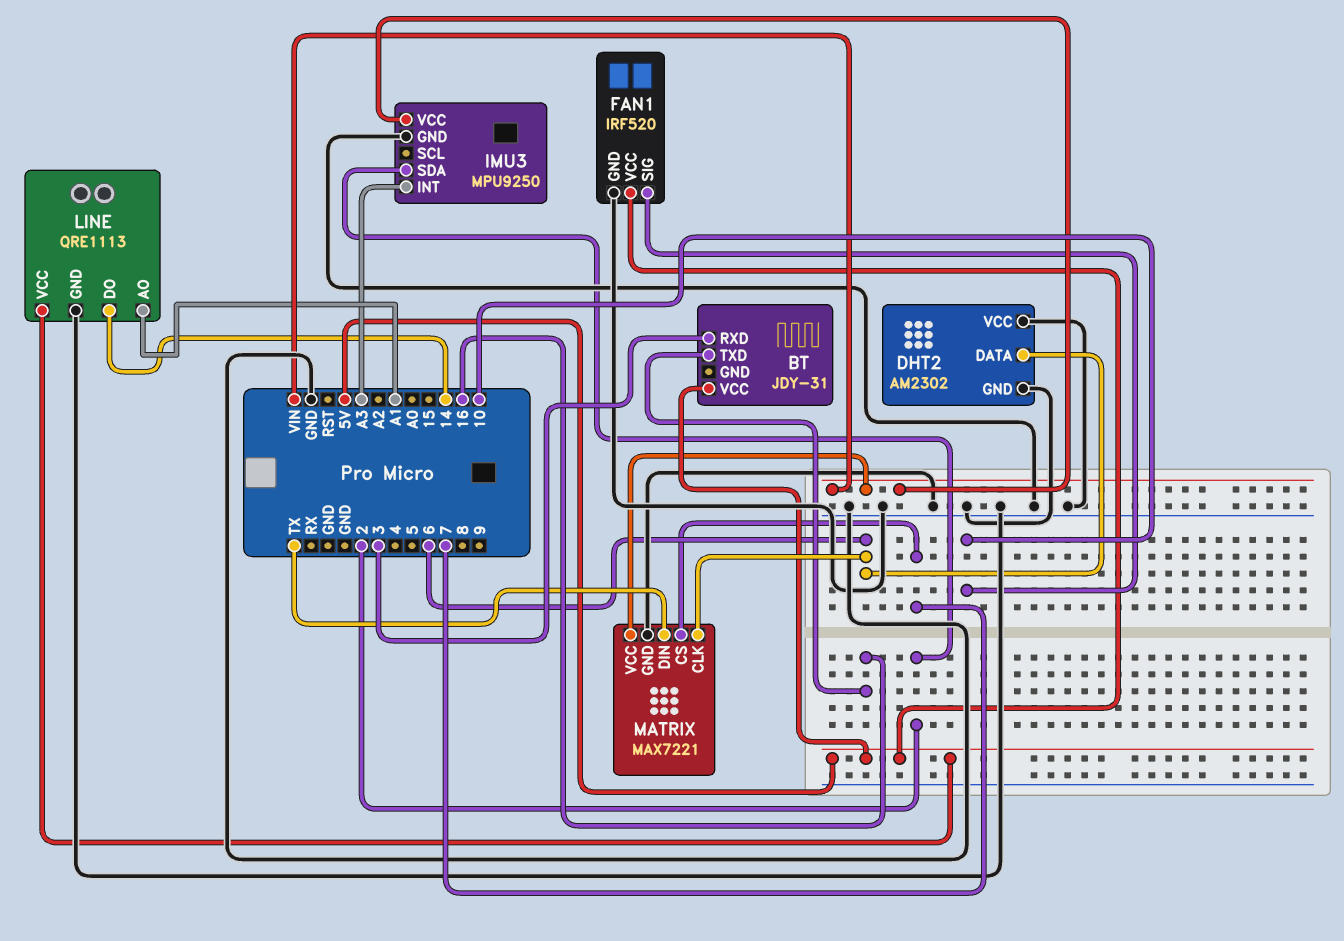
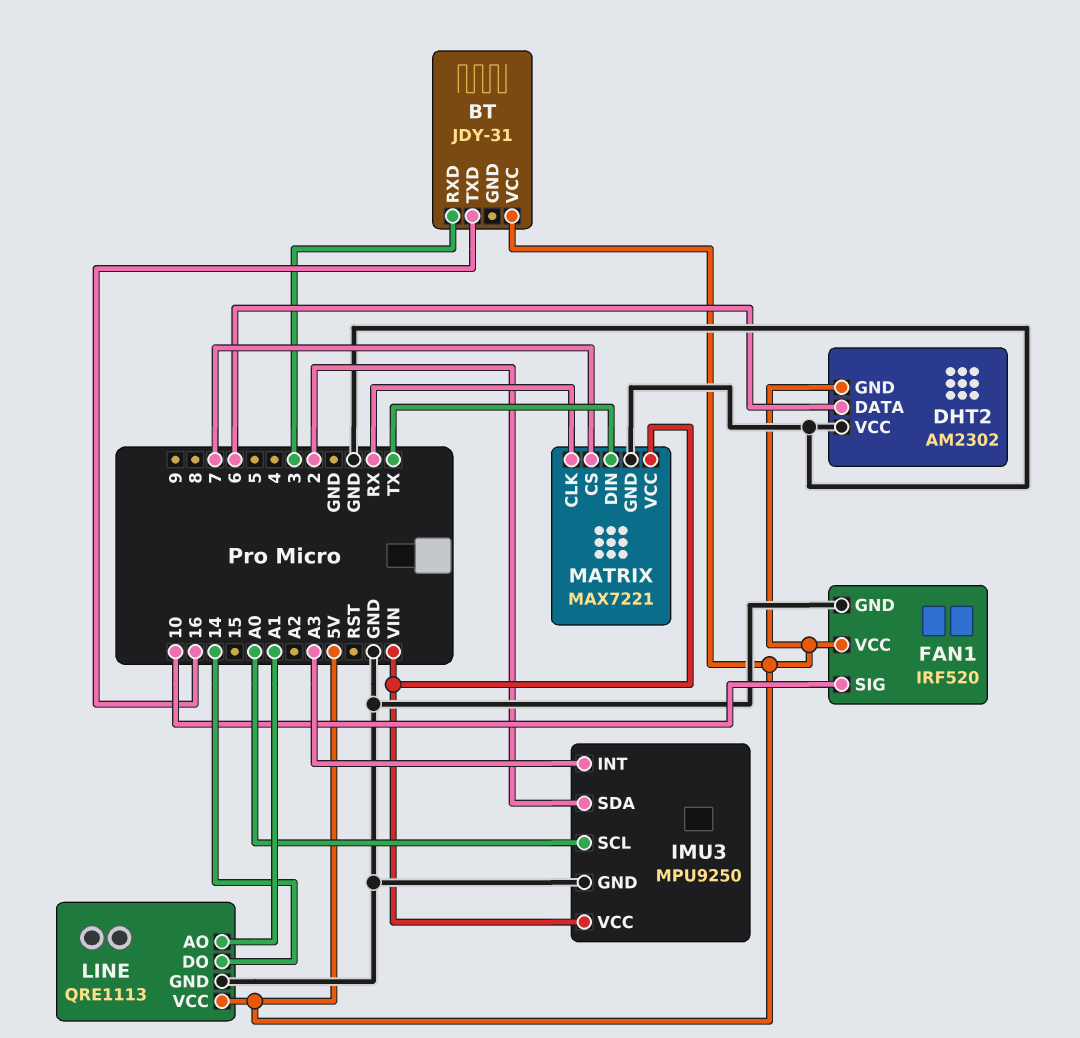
DHT2 pin GND: GND -> 5V
IMU3 pin SCL: none -> A0
MATRIX pin CLK: 6 -> RX

